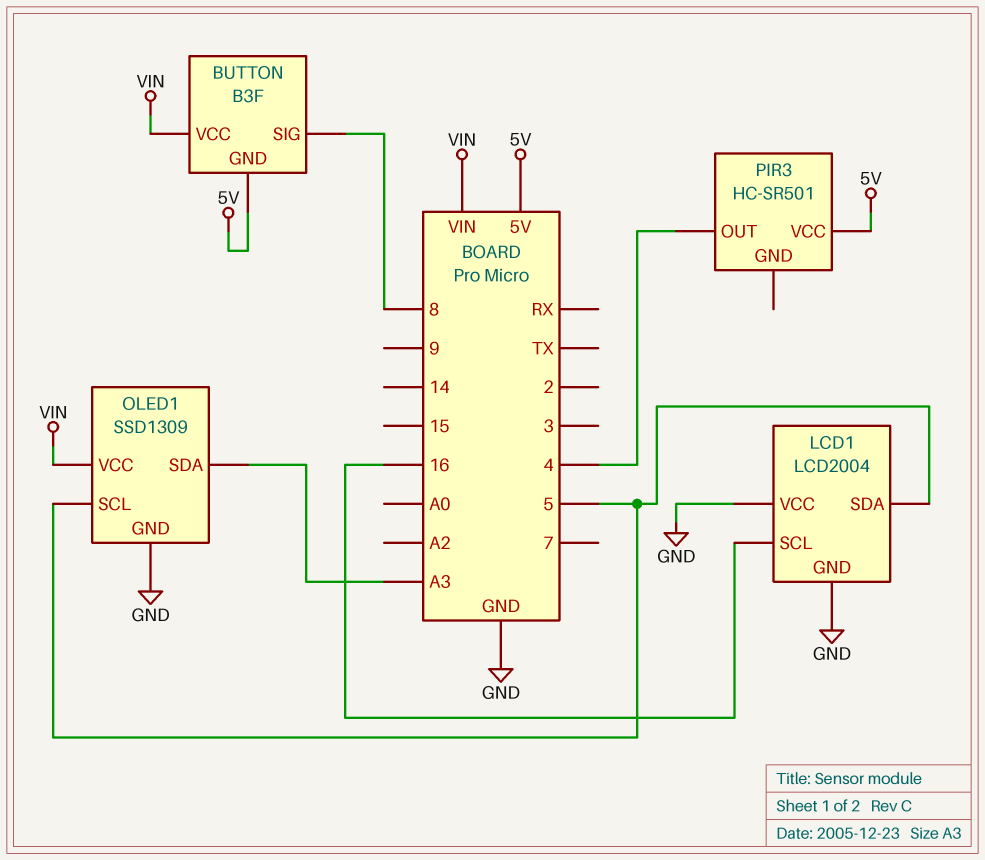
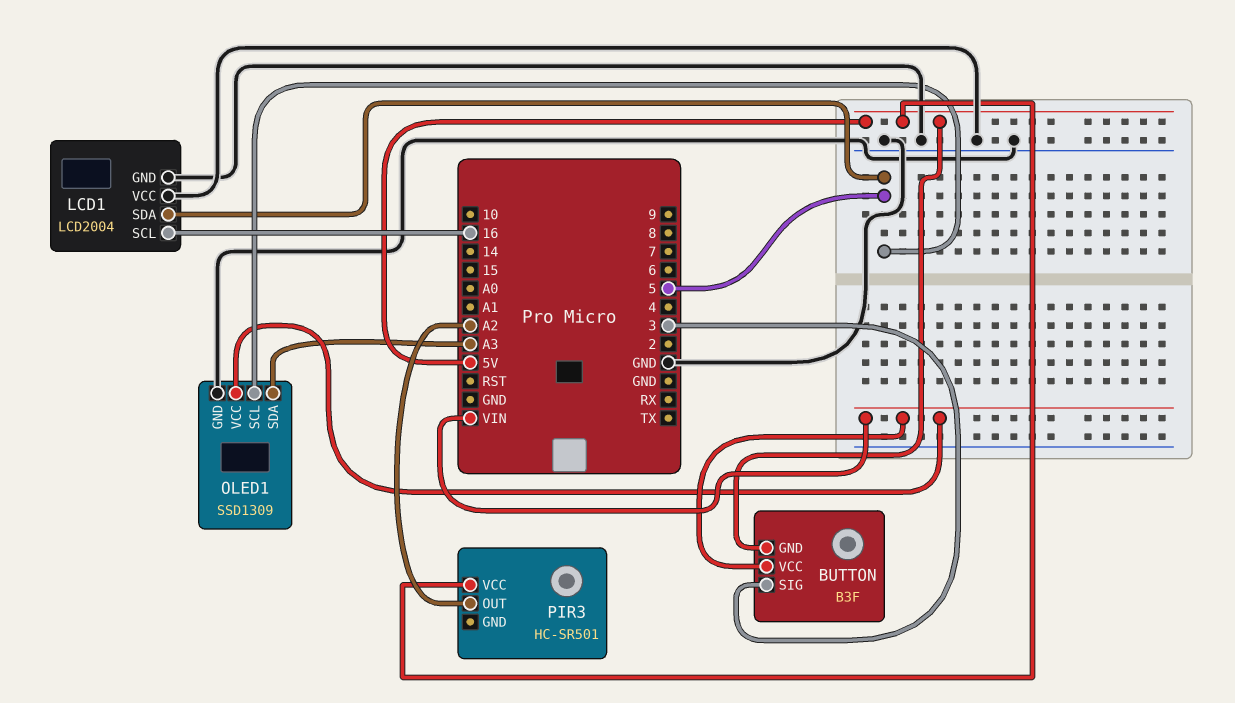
BUTTON pin SIG: 8 -> 3
PIR3 pin OUT: 4 -> A2

